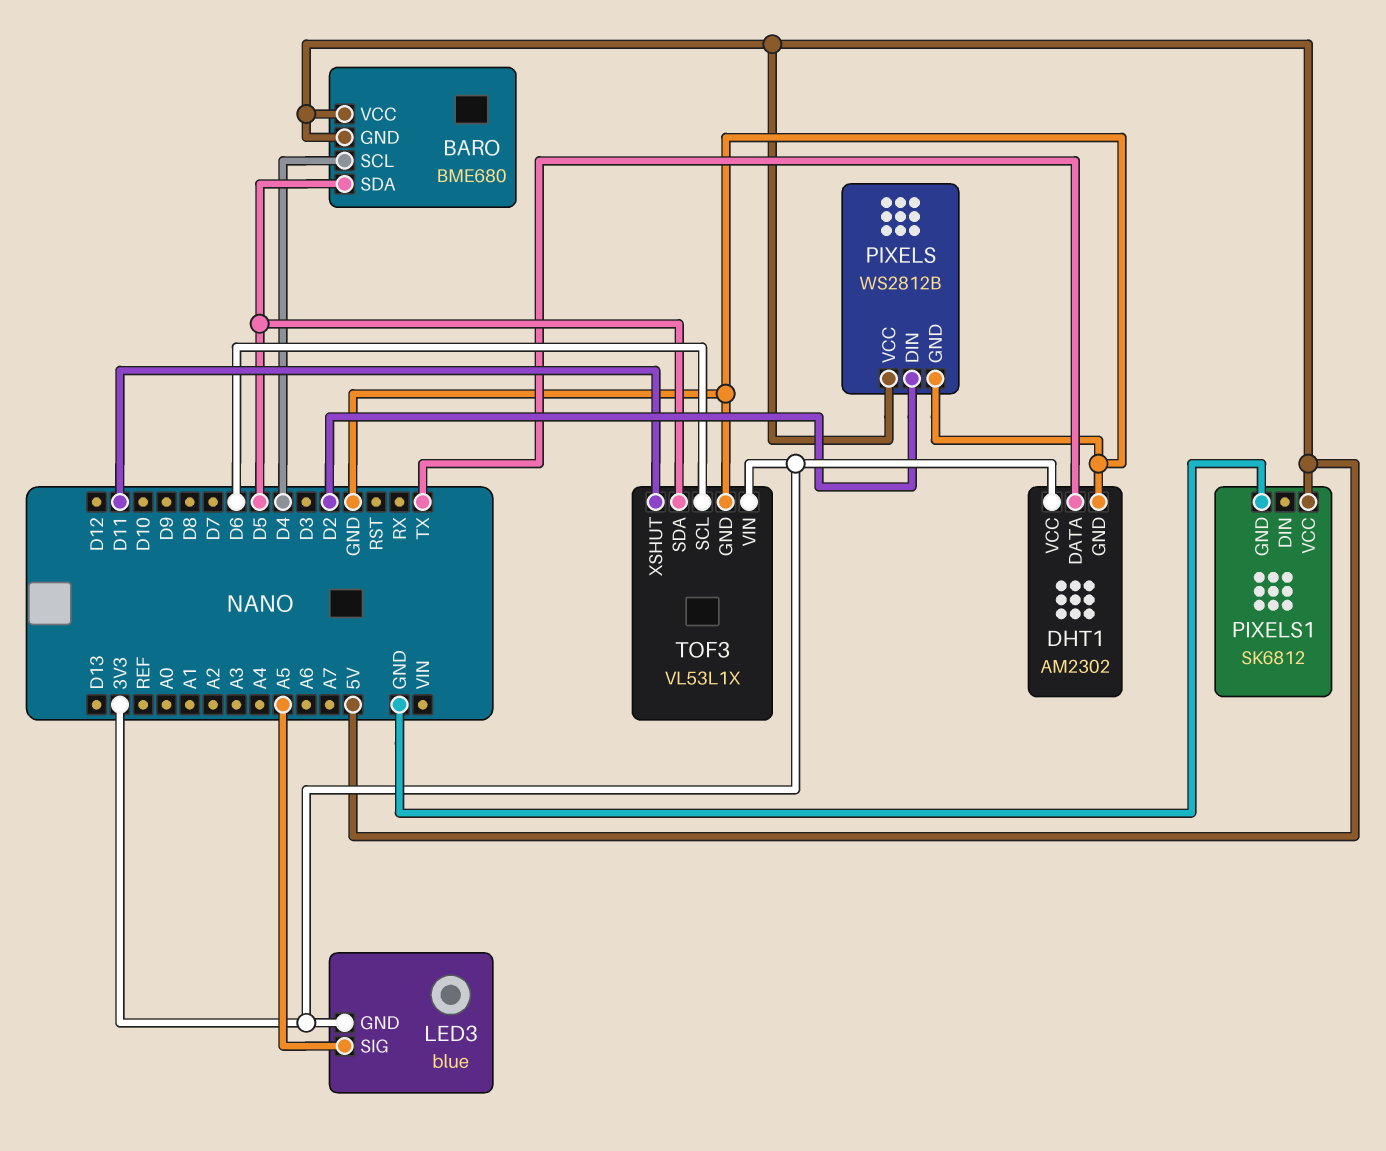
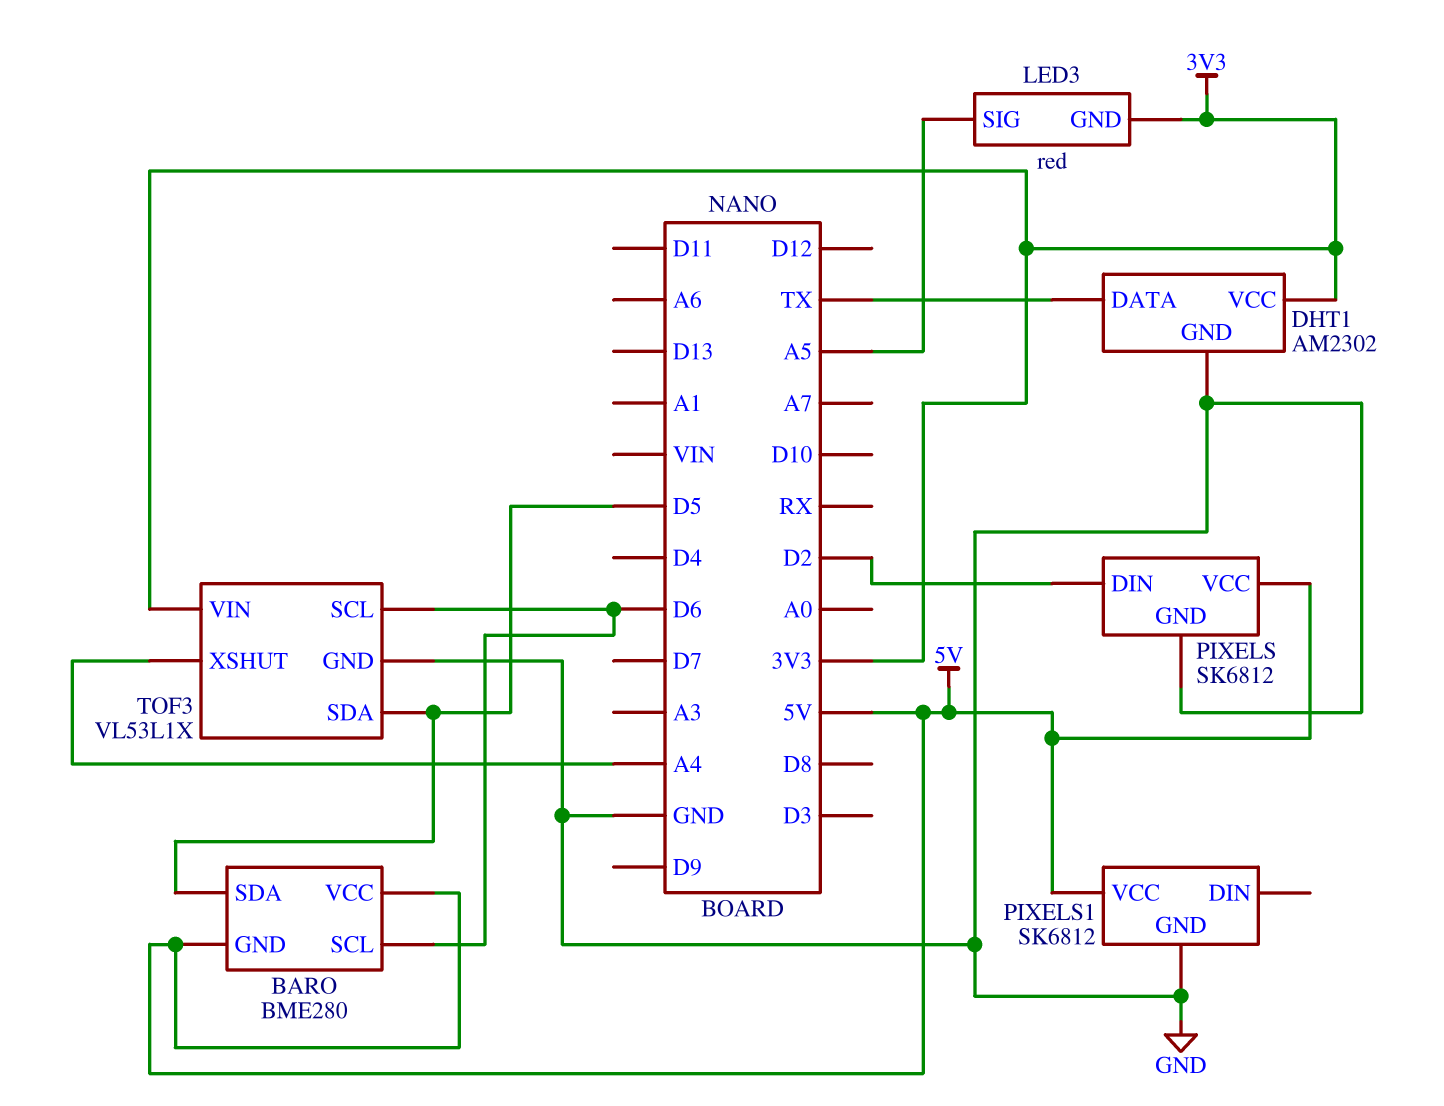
BARO: BME680 -> BME280
BARO pin SCL: D4 -> D6
LED3: blue -> red
PIXELS: WS2812B -> SK6812
TOF3 pin XSHUT: D11 -> A4

